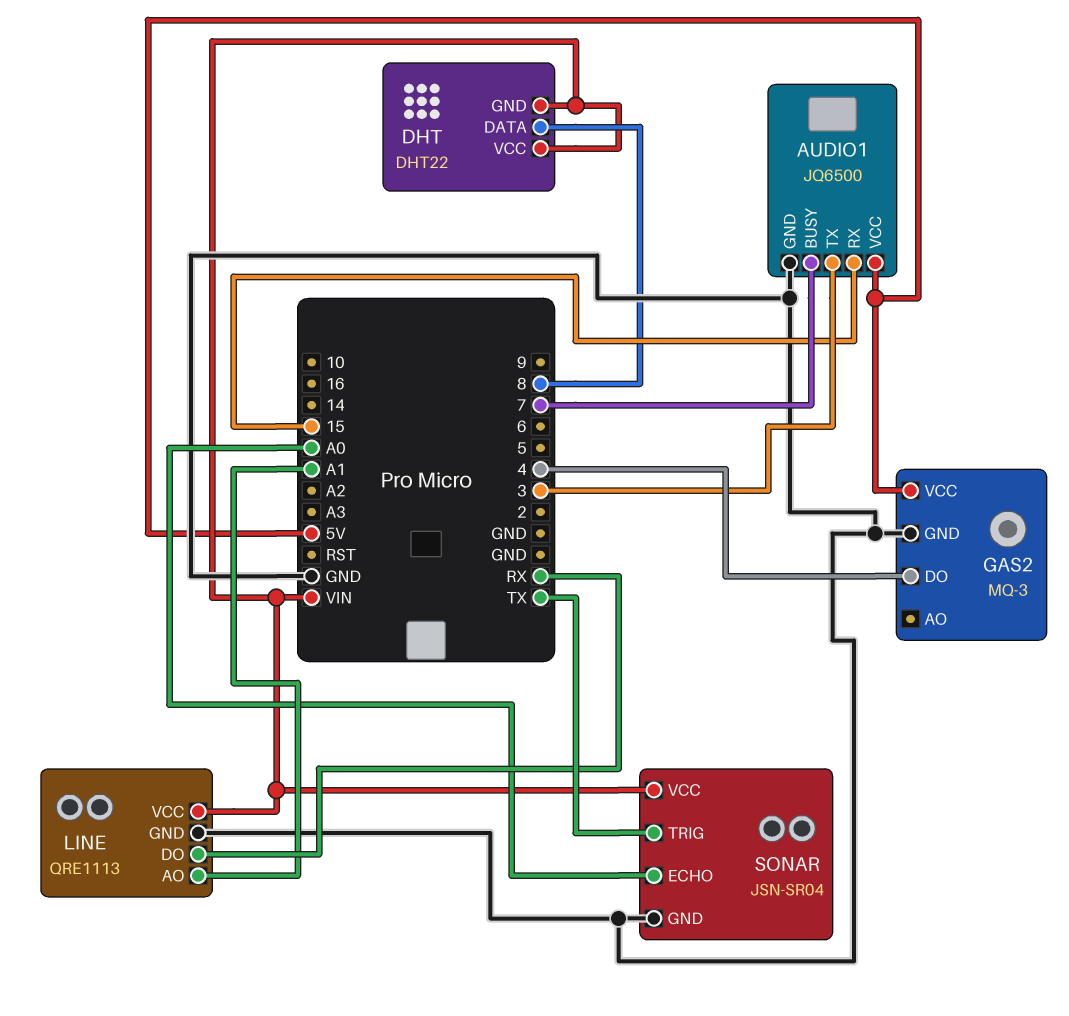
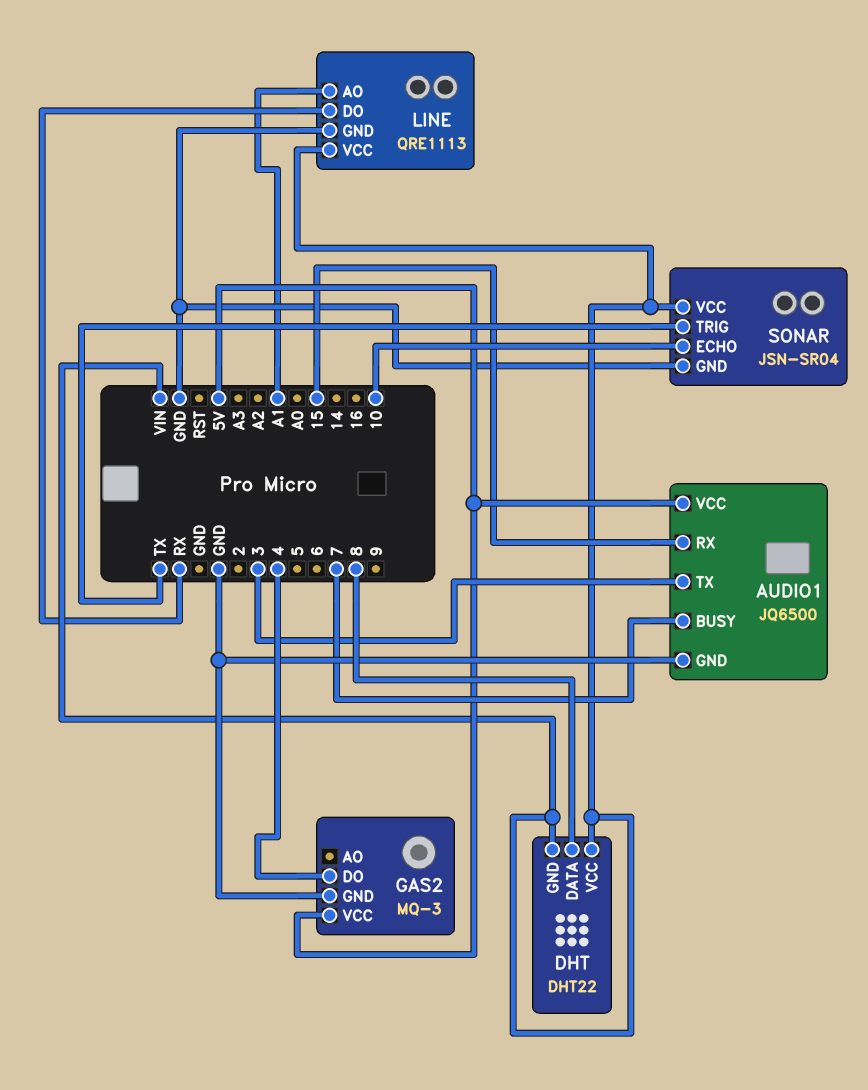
SONAR pin ECHO: A0 -> 10

